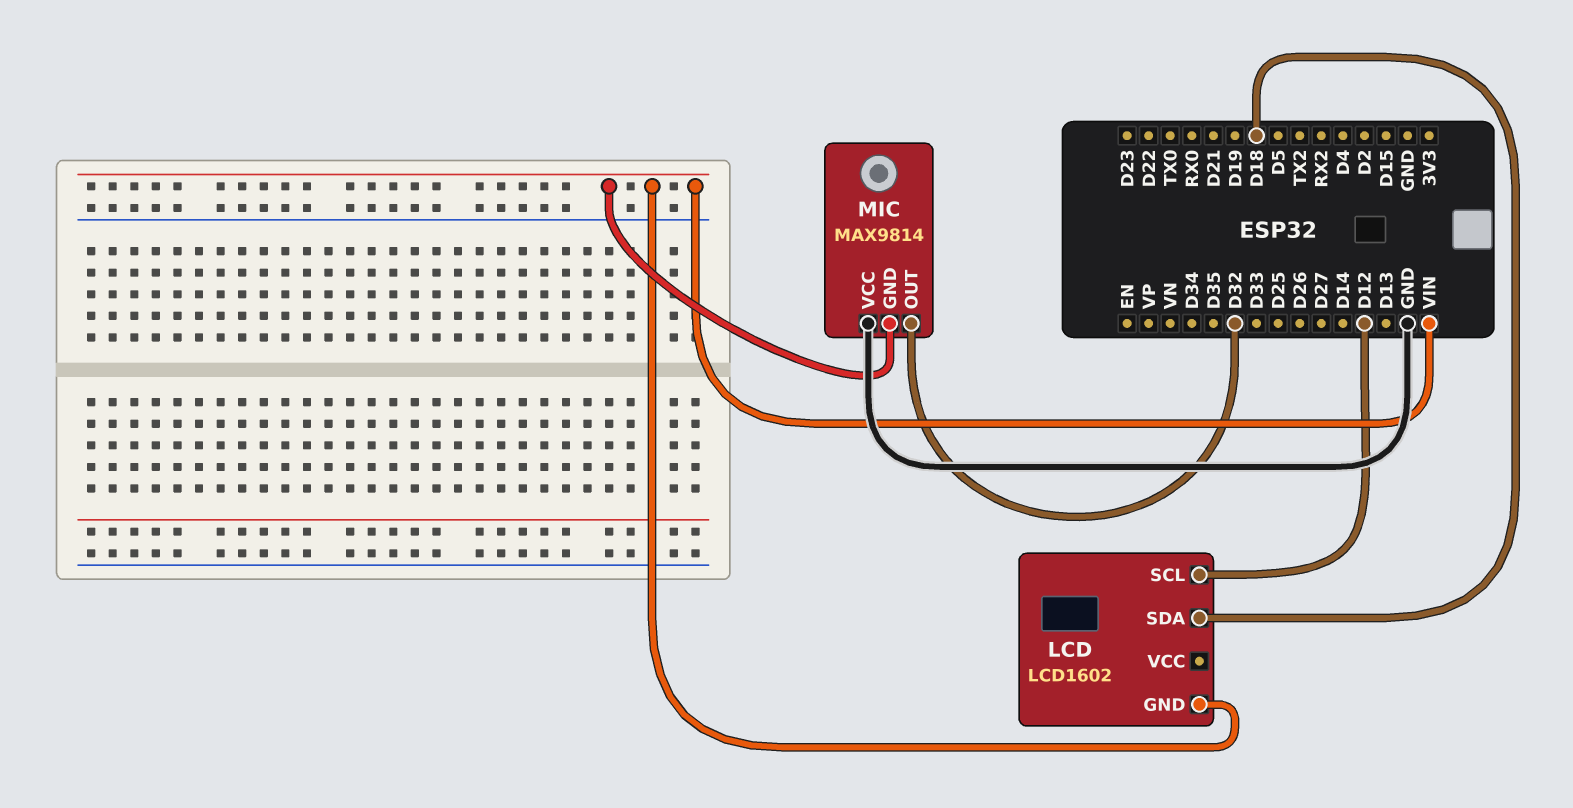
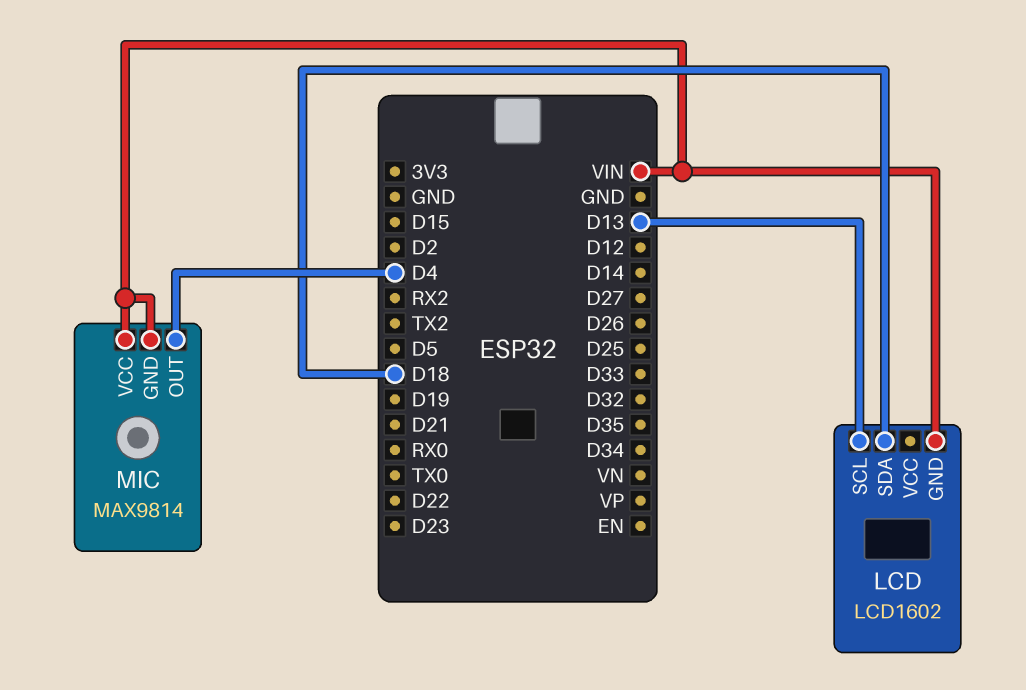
LCD pin SCL: D12 -> D13
MIC pin OUT: D32 -> D4
MIC pin VCC: GND -> VIN

